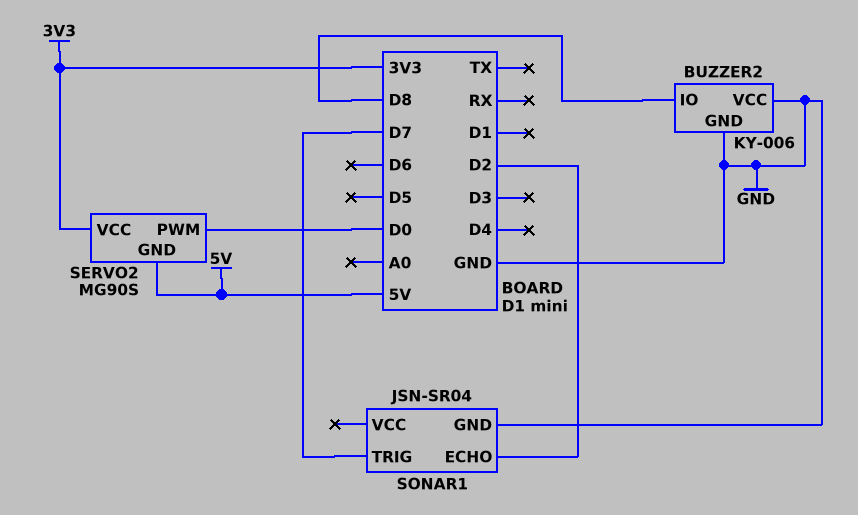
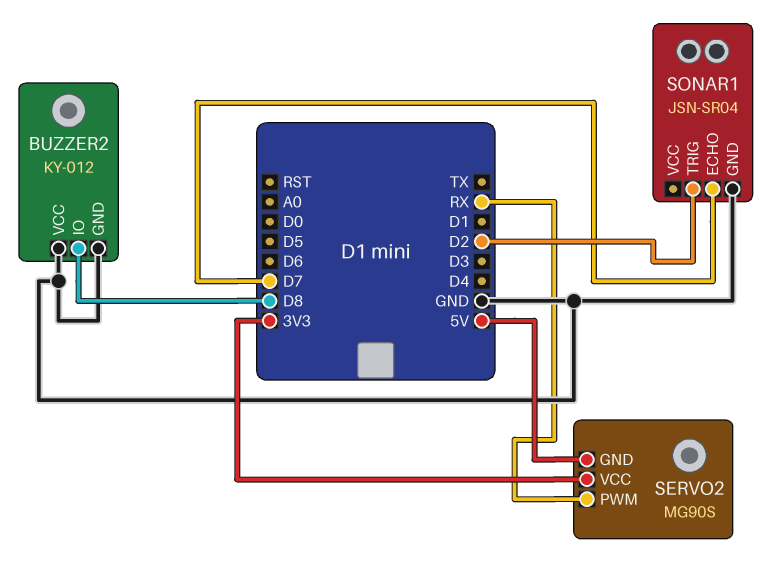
BUZZER2: KY-006 -> KY-012
SERVO2 pin PWM: D0 -> RX
SONAR1 pin ECHO: D2 -> D7
SONAR1 pin TRIG: D7 -> D2

